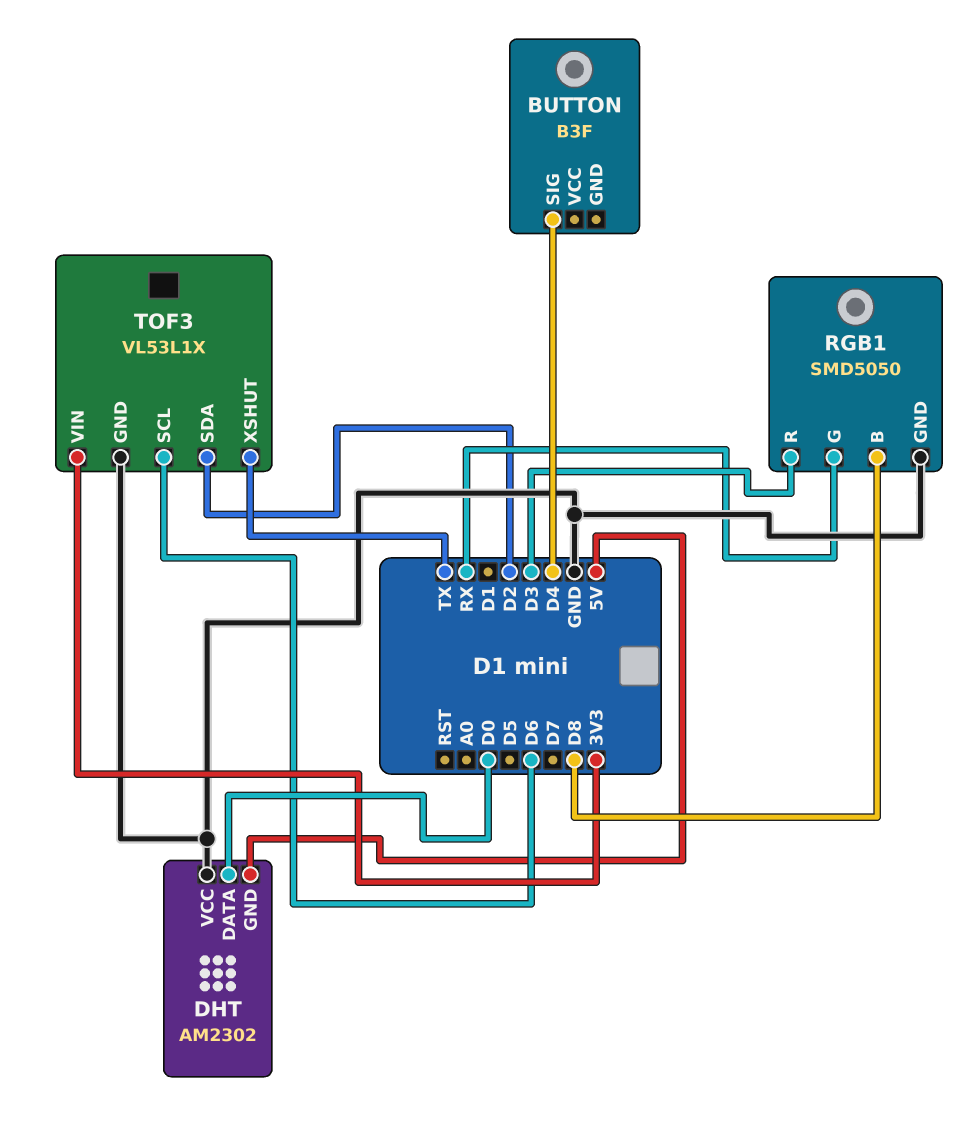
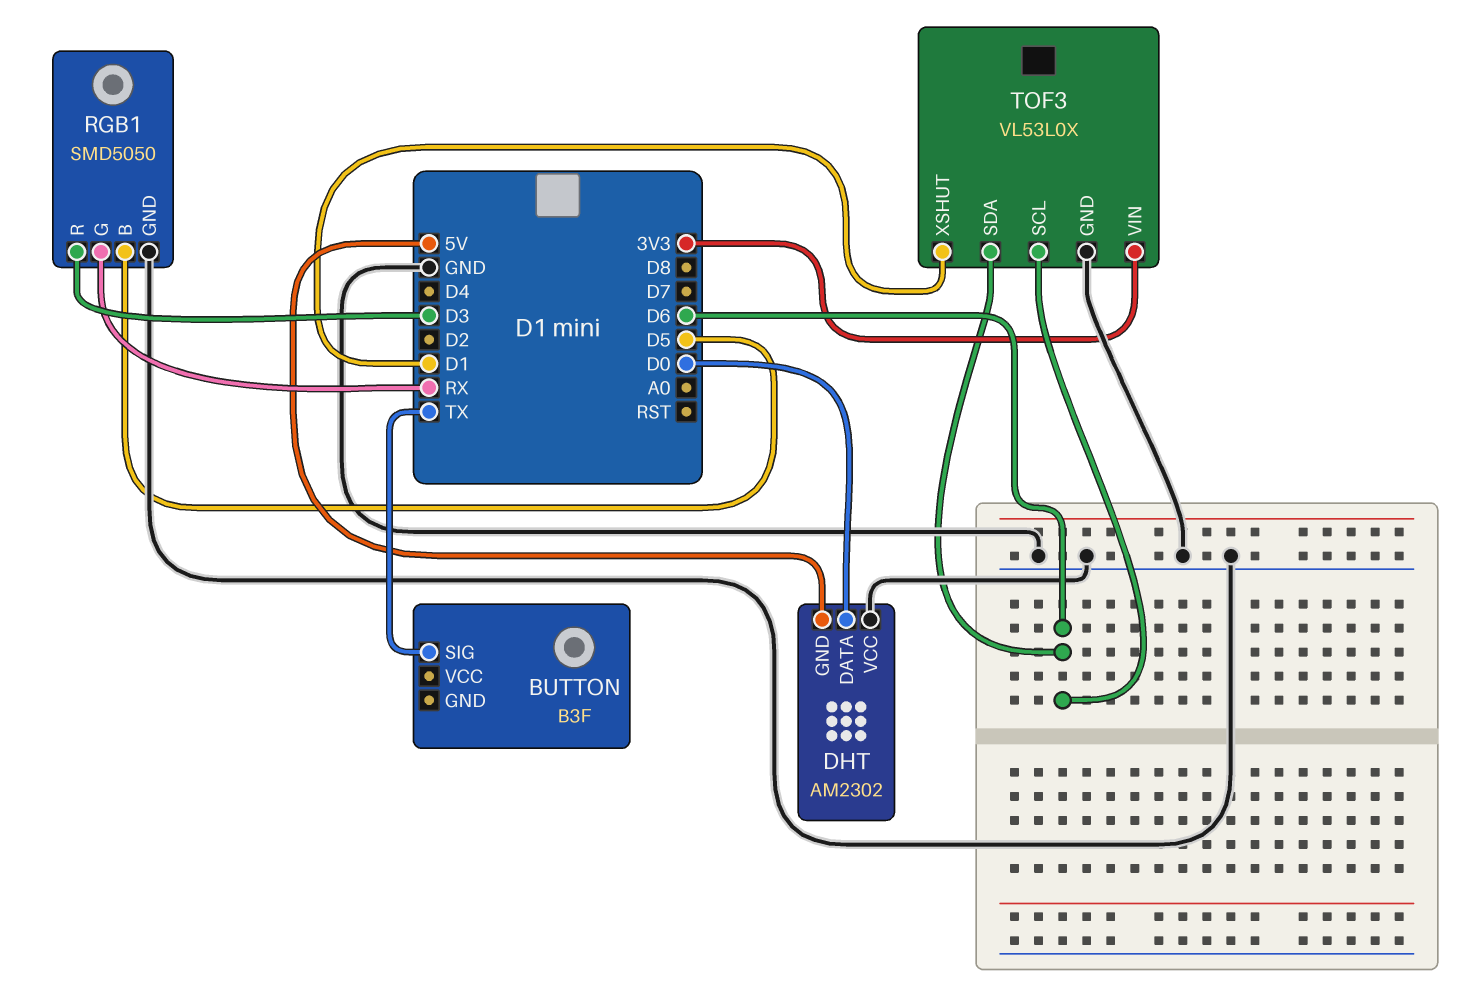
BUTTON pin SIG: D4 -> TX
RGB1 pin B: D8 -> D5
TOF3: VL53L1X -> VL53L0X
TOF3 pin SDA: D2 -> D6
TOF3 pin XSHUT: TX -> D1

